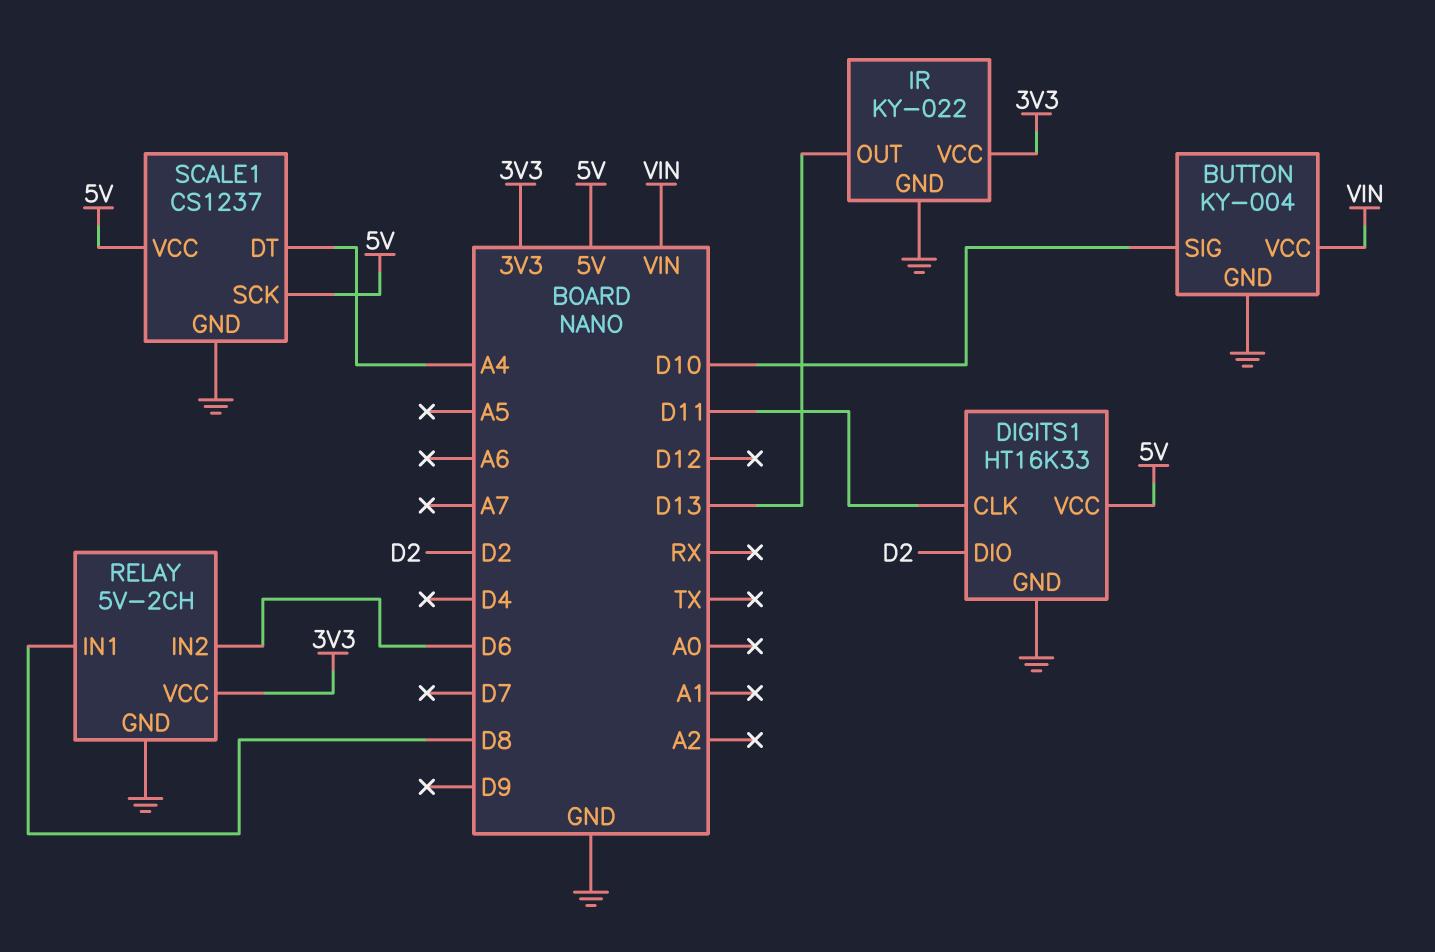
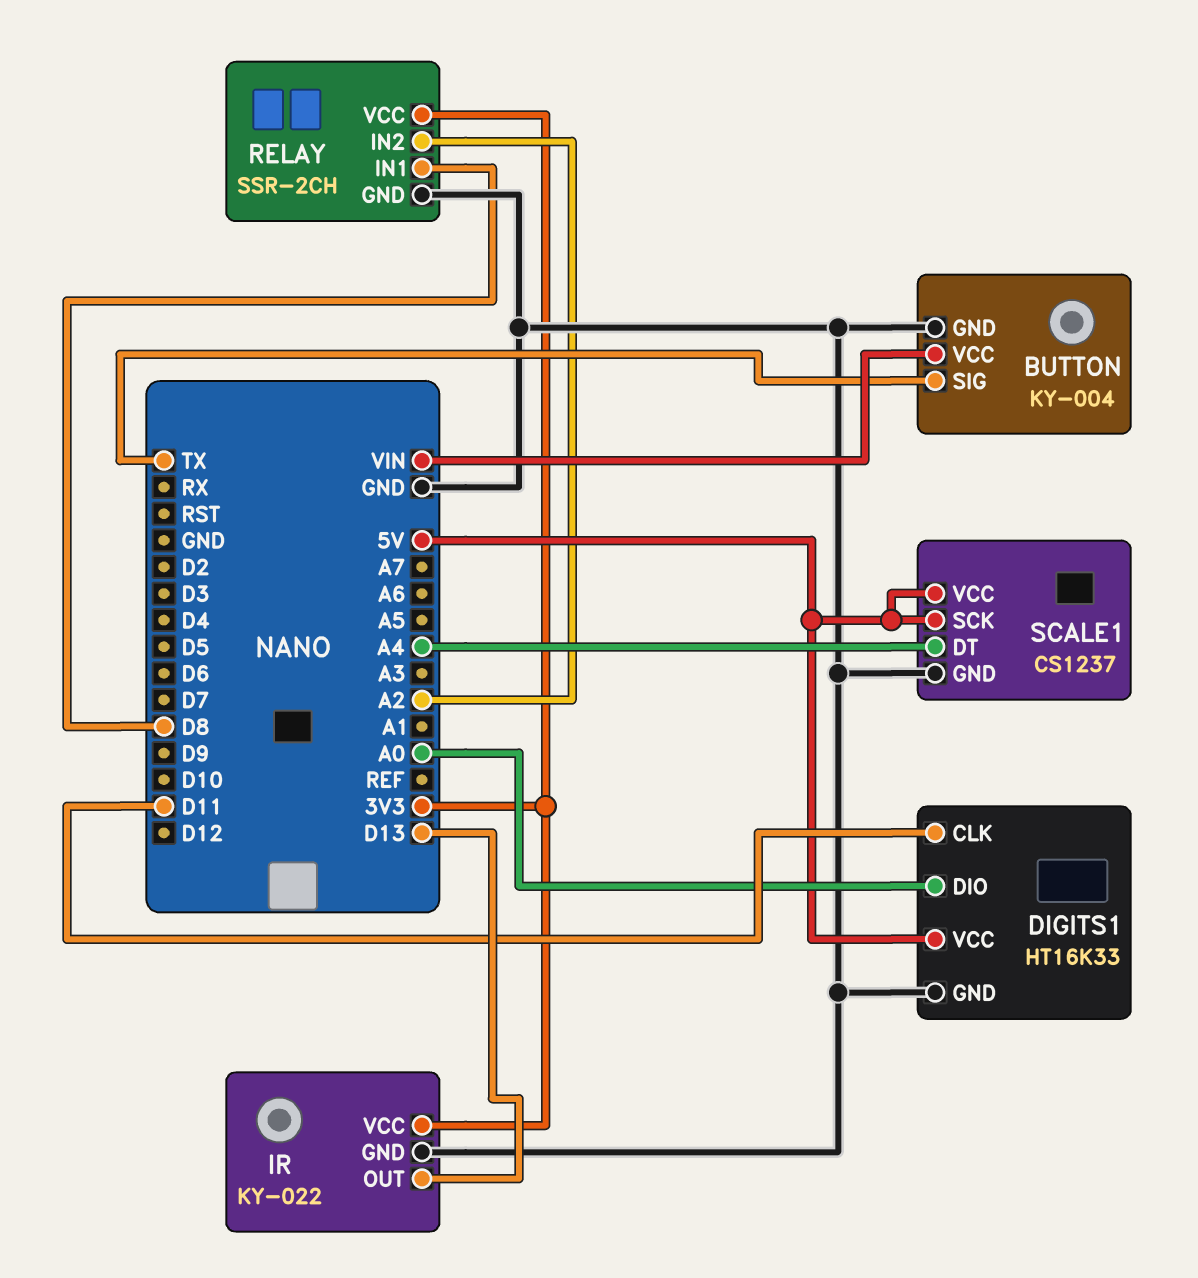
BUTTON pin SIG: D10 -> TX
DIGITS1 pin DIO: D2 -> A0
RELAY: 5V-2CH -> SSR-2CH
RELAY pin IN2: D6 -> A2

